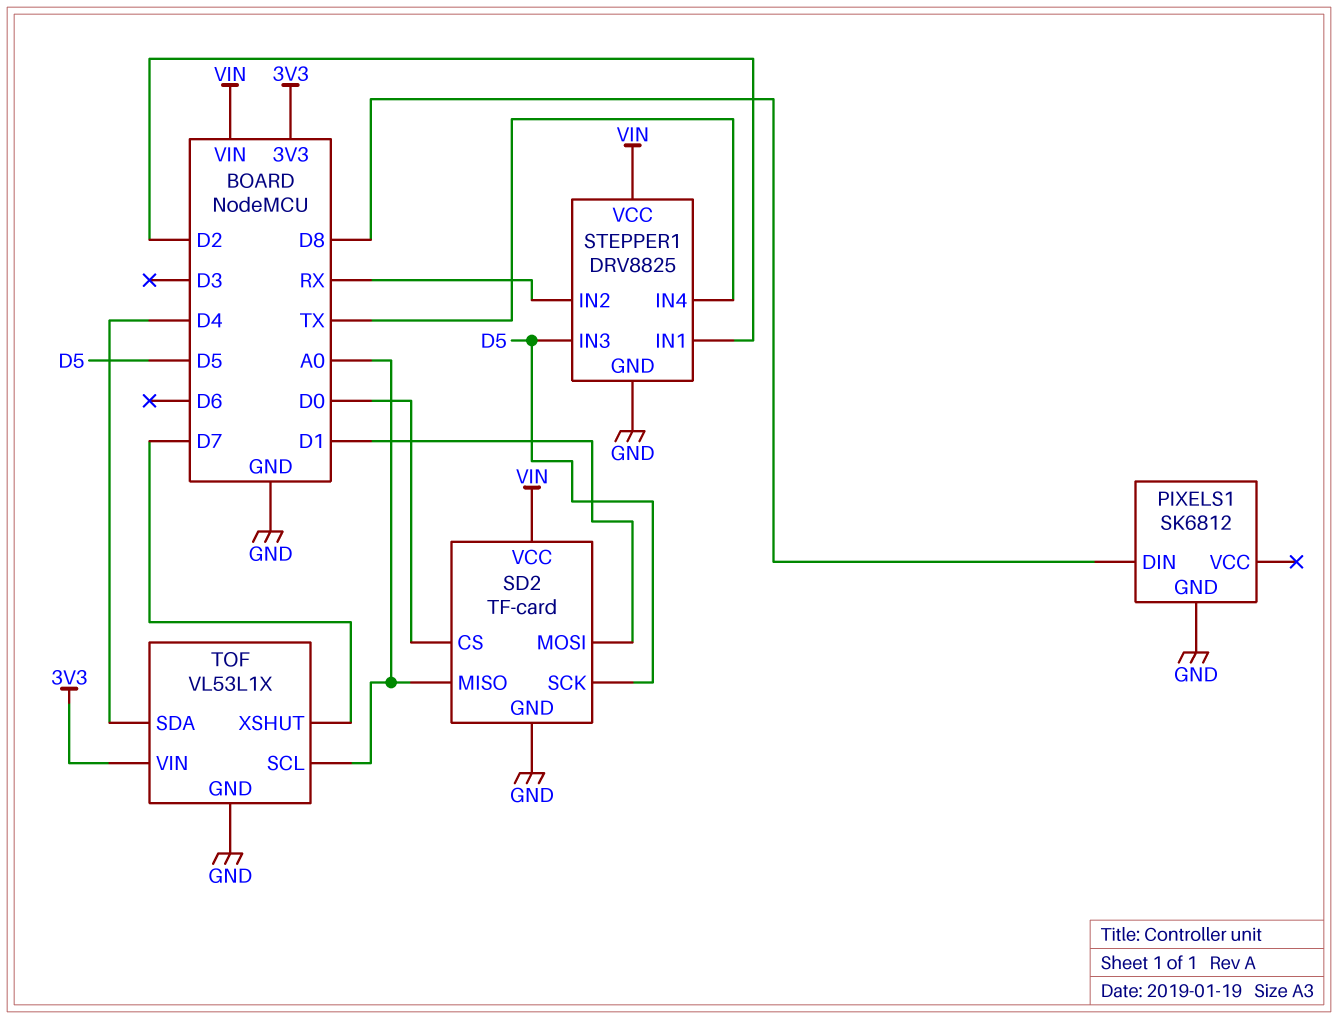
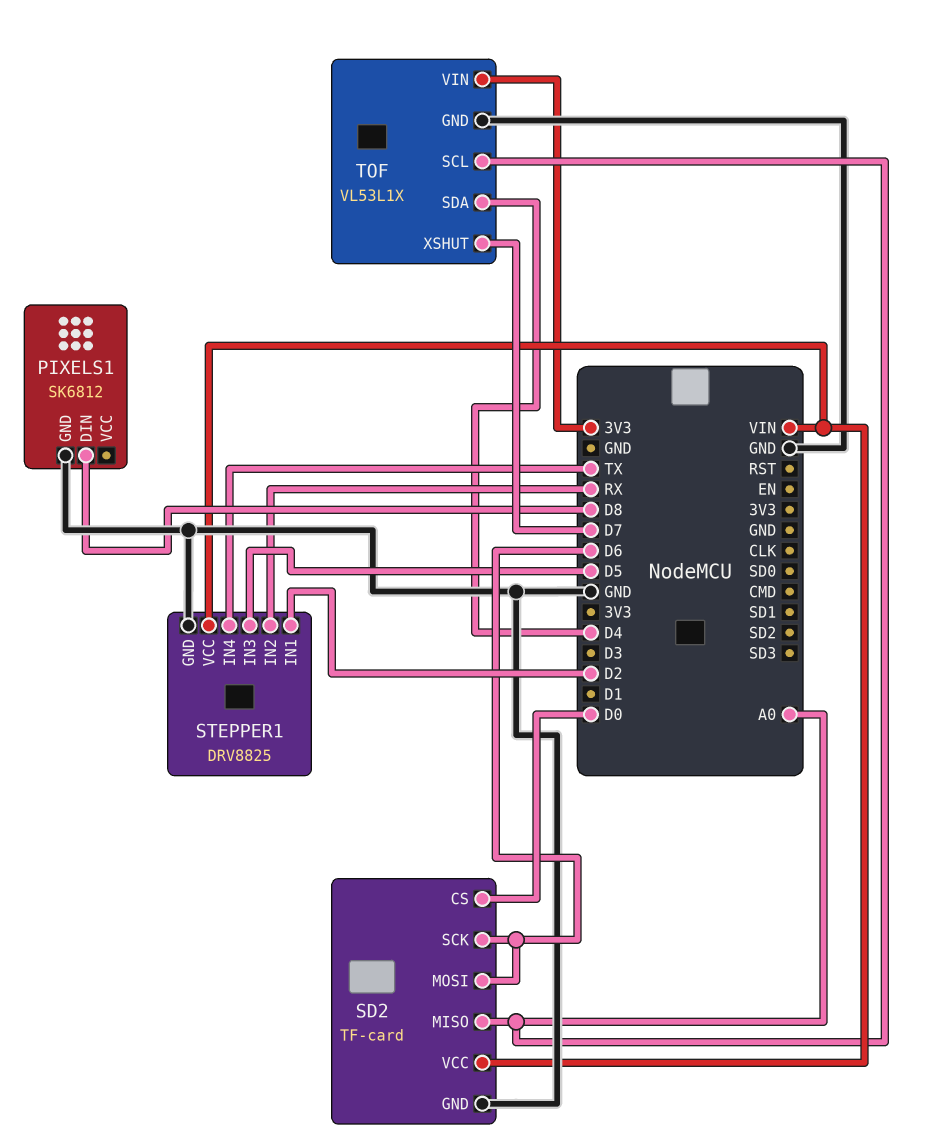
SD2 pin MOSI: D1 -> D6
SD2 pin SCK: D5 -> D6

